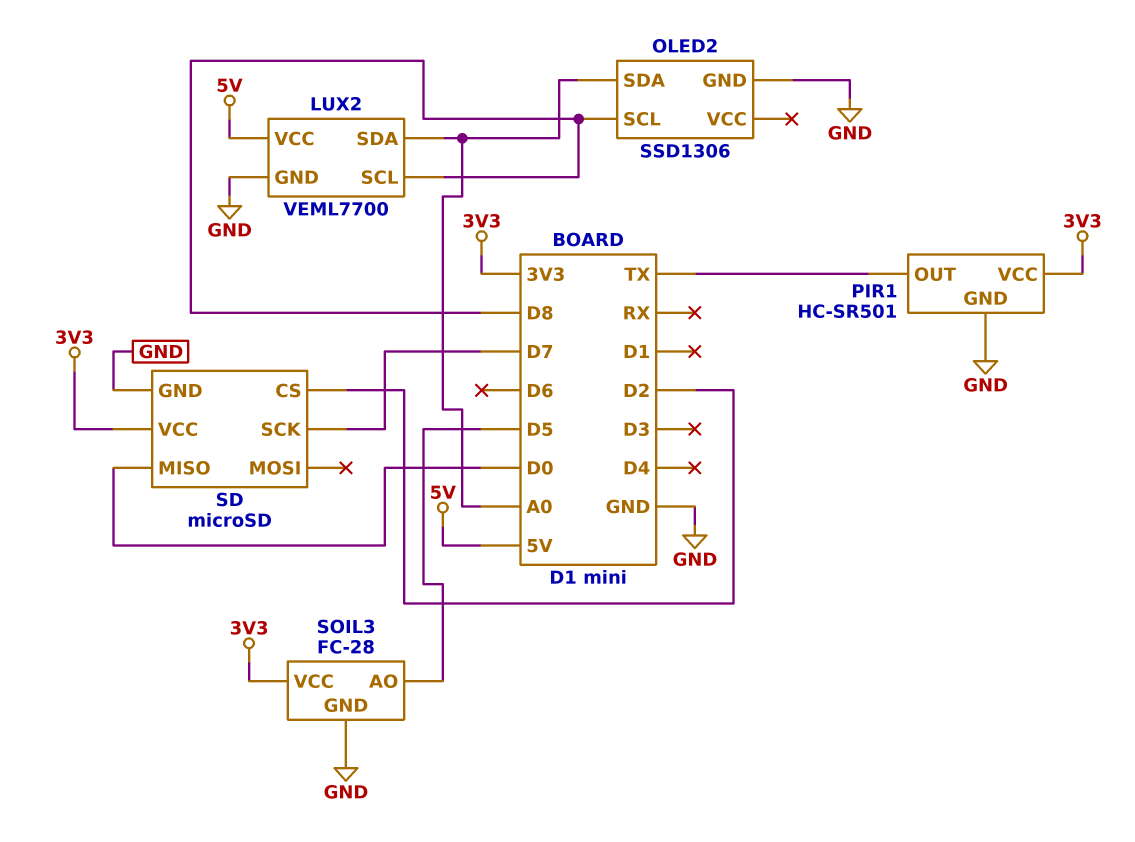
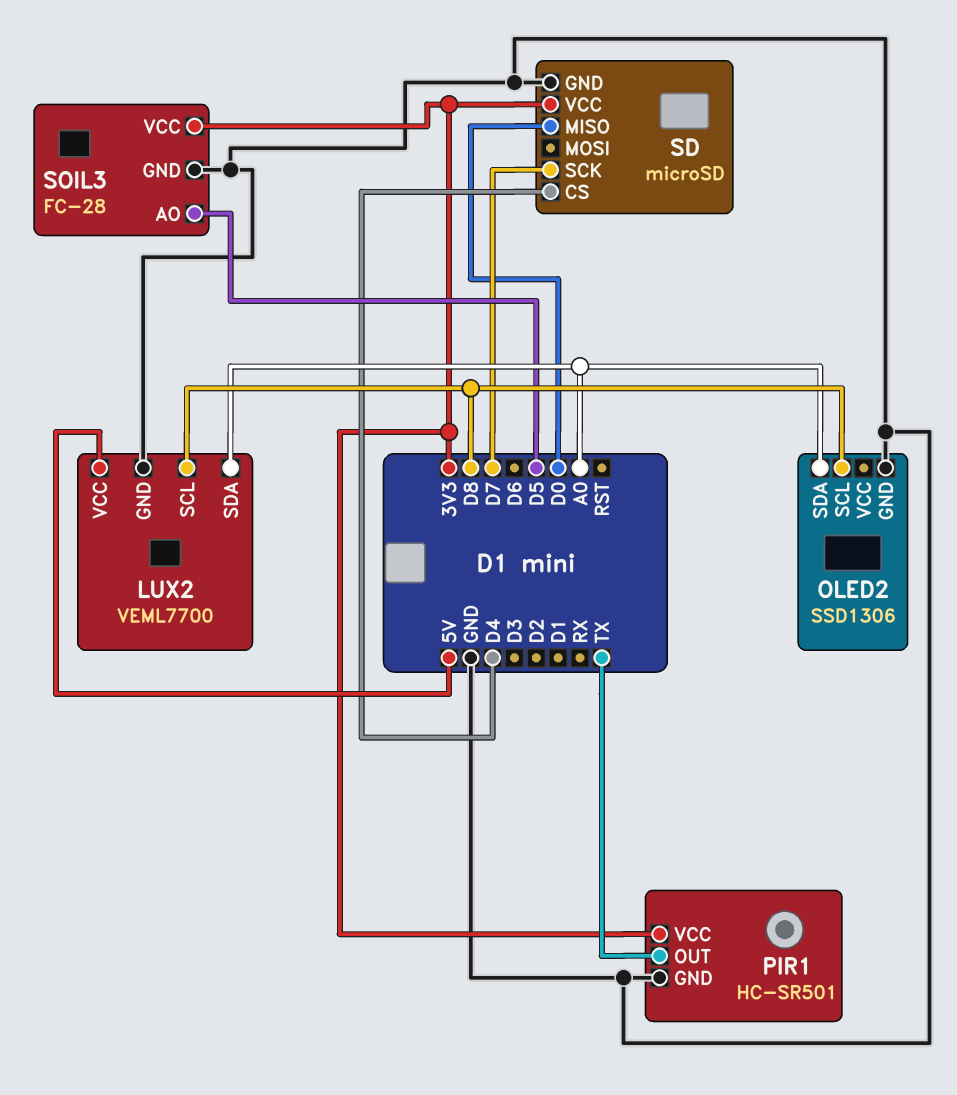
SD pin CS: D2 -> D4

